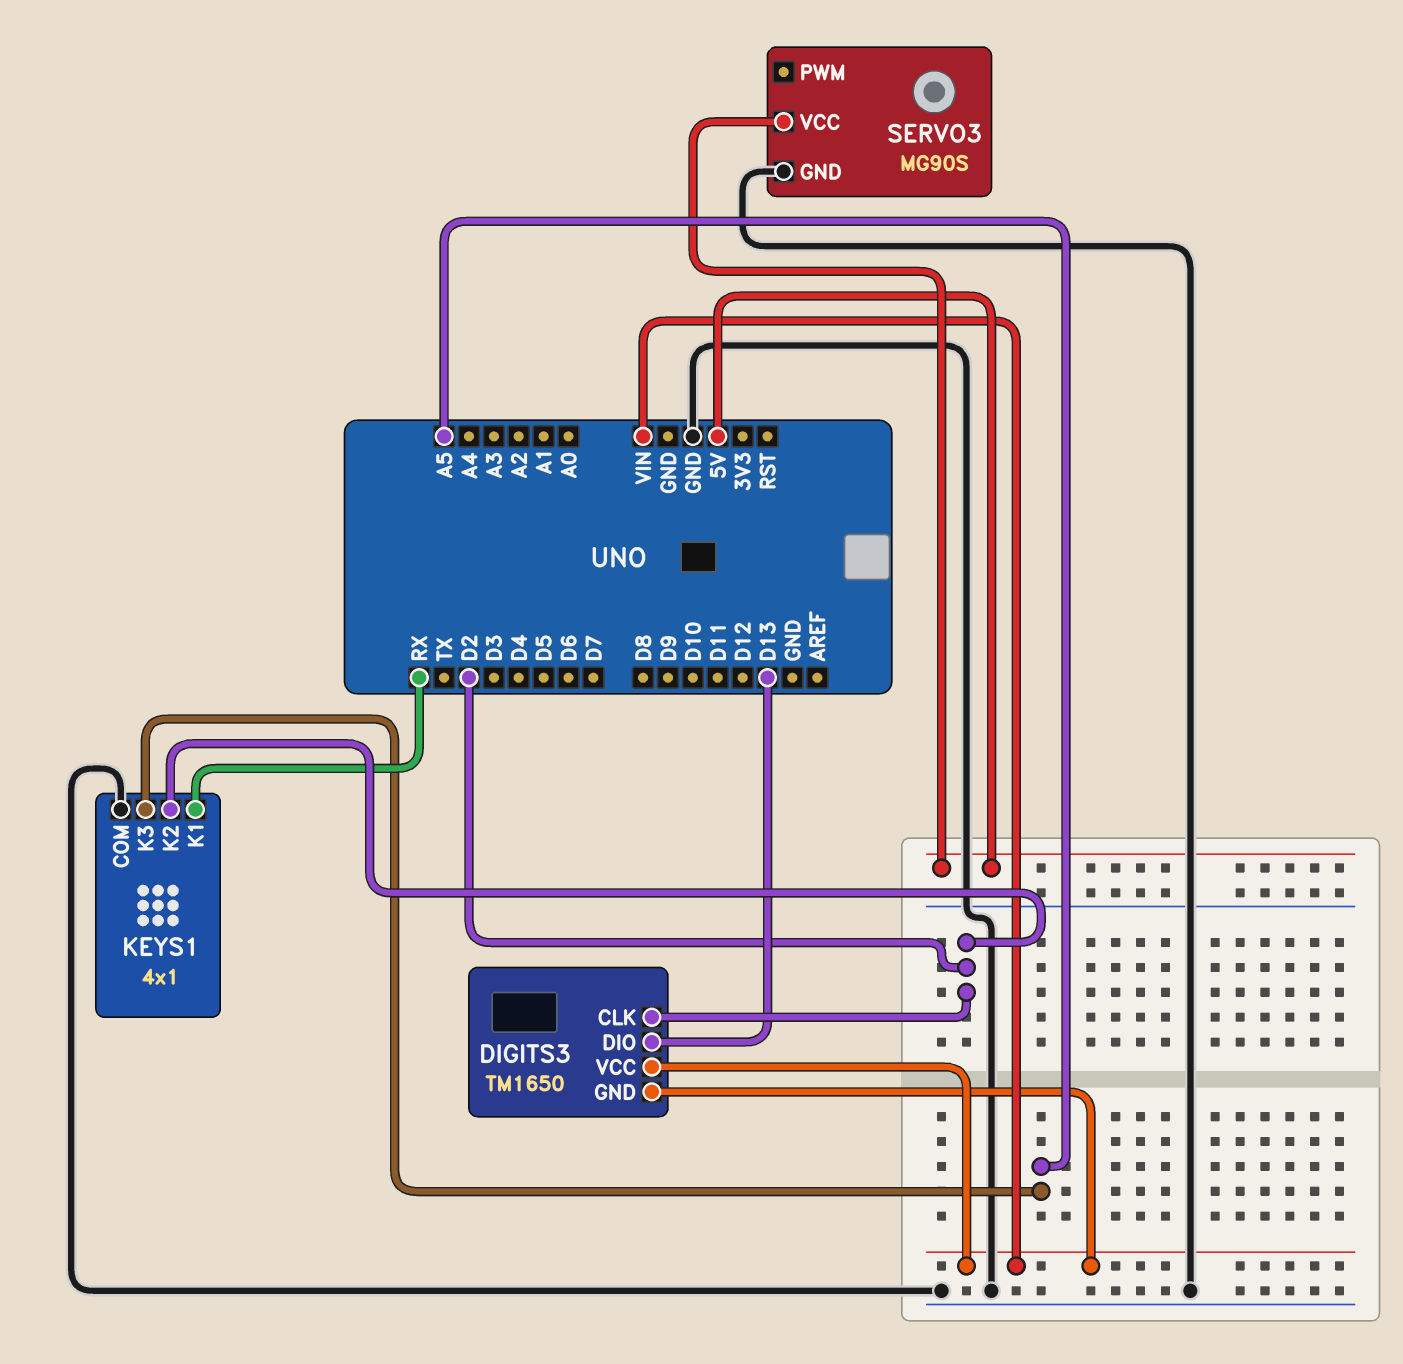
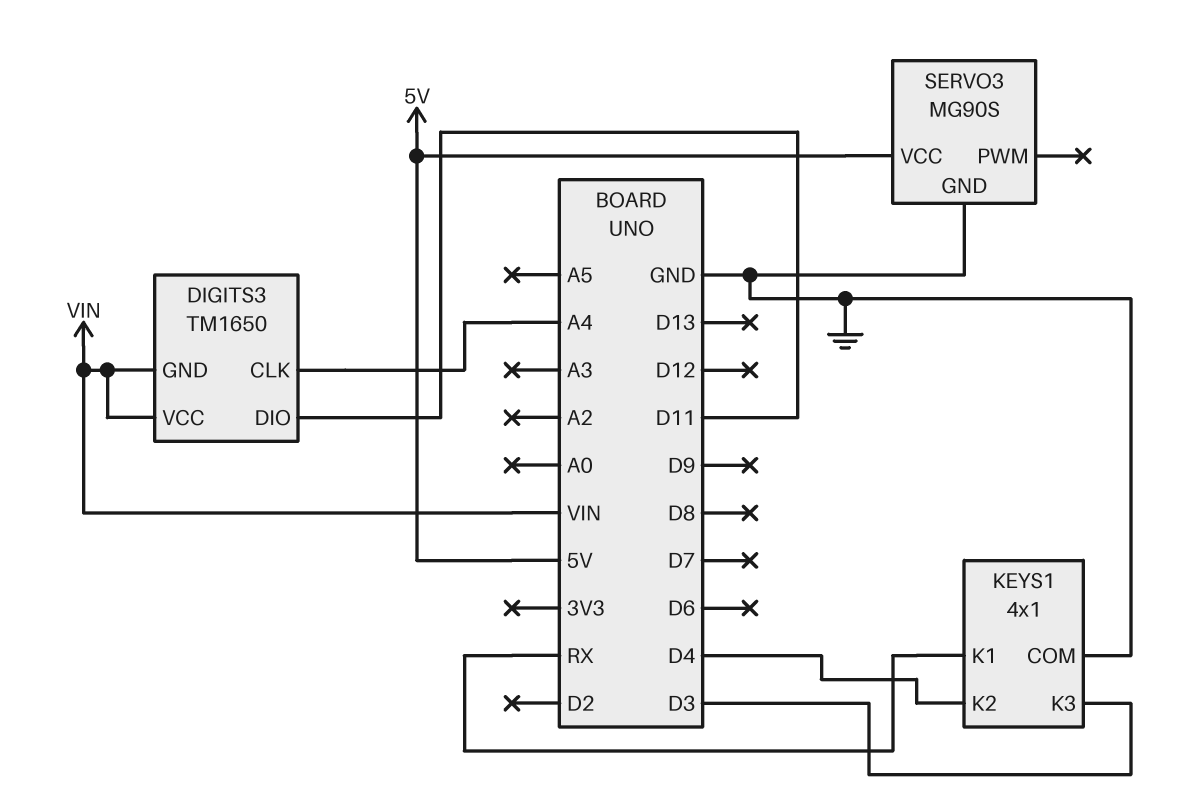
DIGITS3 pin CLK: D2 -> A4
DIGITS3 pin DIO: D13 -> D11
KEYS1 pin K2: D2 -> D4
KEYS1 pin K3: A5 -> D3

